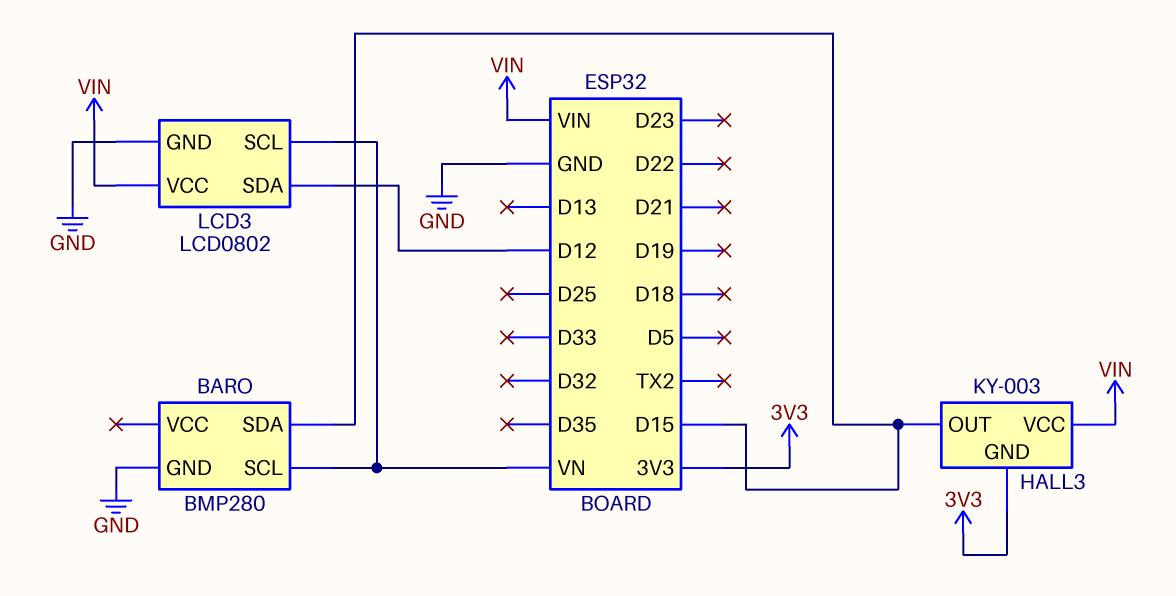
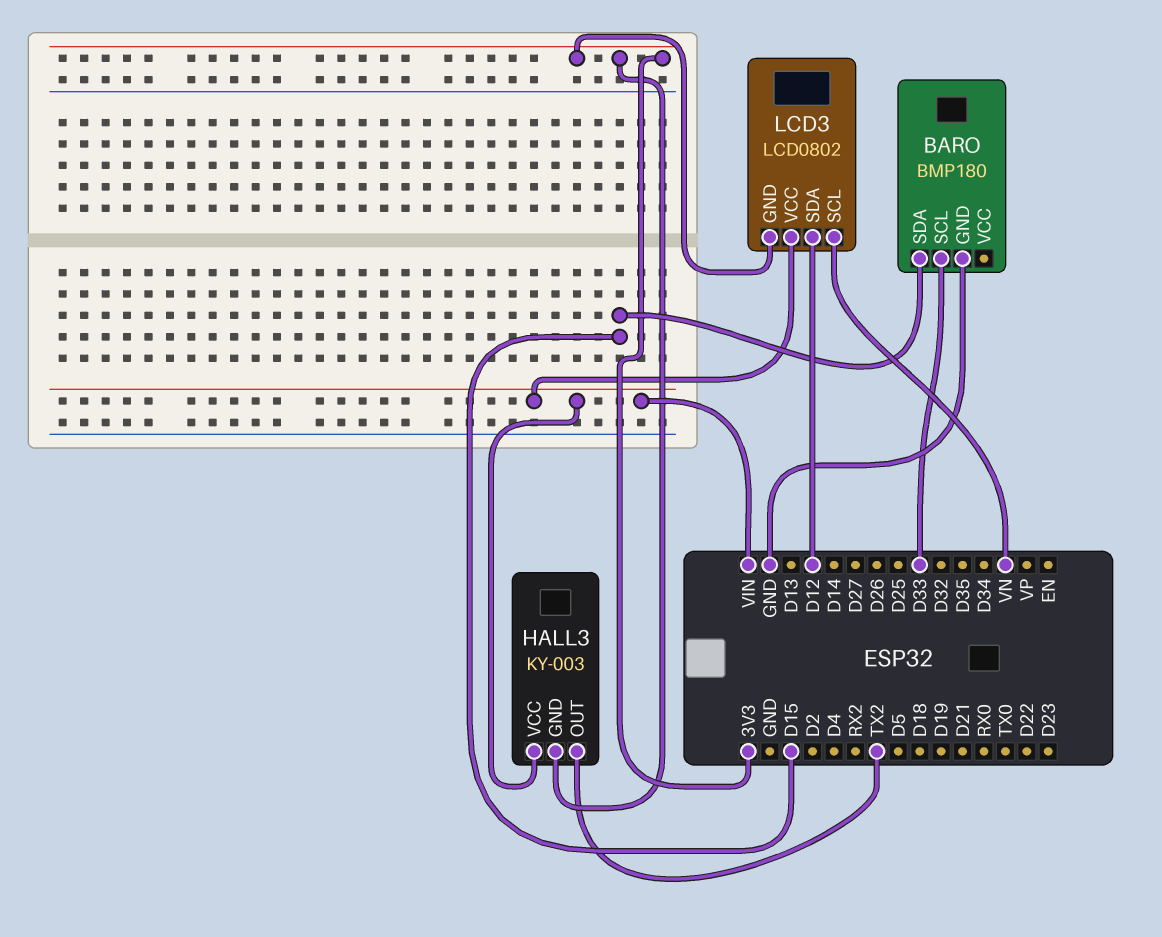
BARO: BMP280 -> BMP180
BARO pin SCL: VN -> D33
HALL3 pin OUT: D15 -> TX2
LCD3 pin GND: GND -> 3V3

